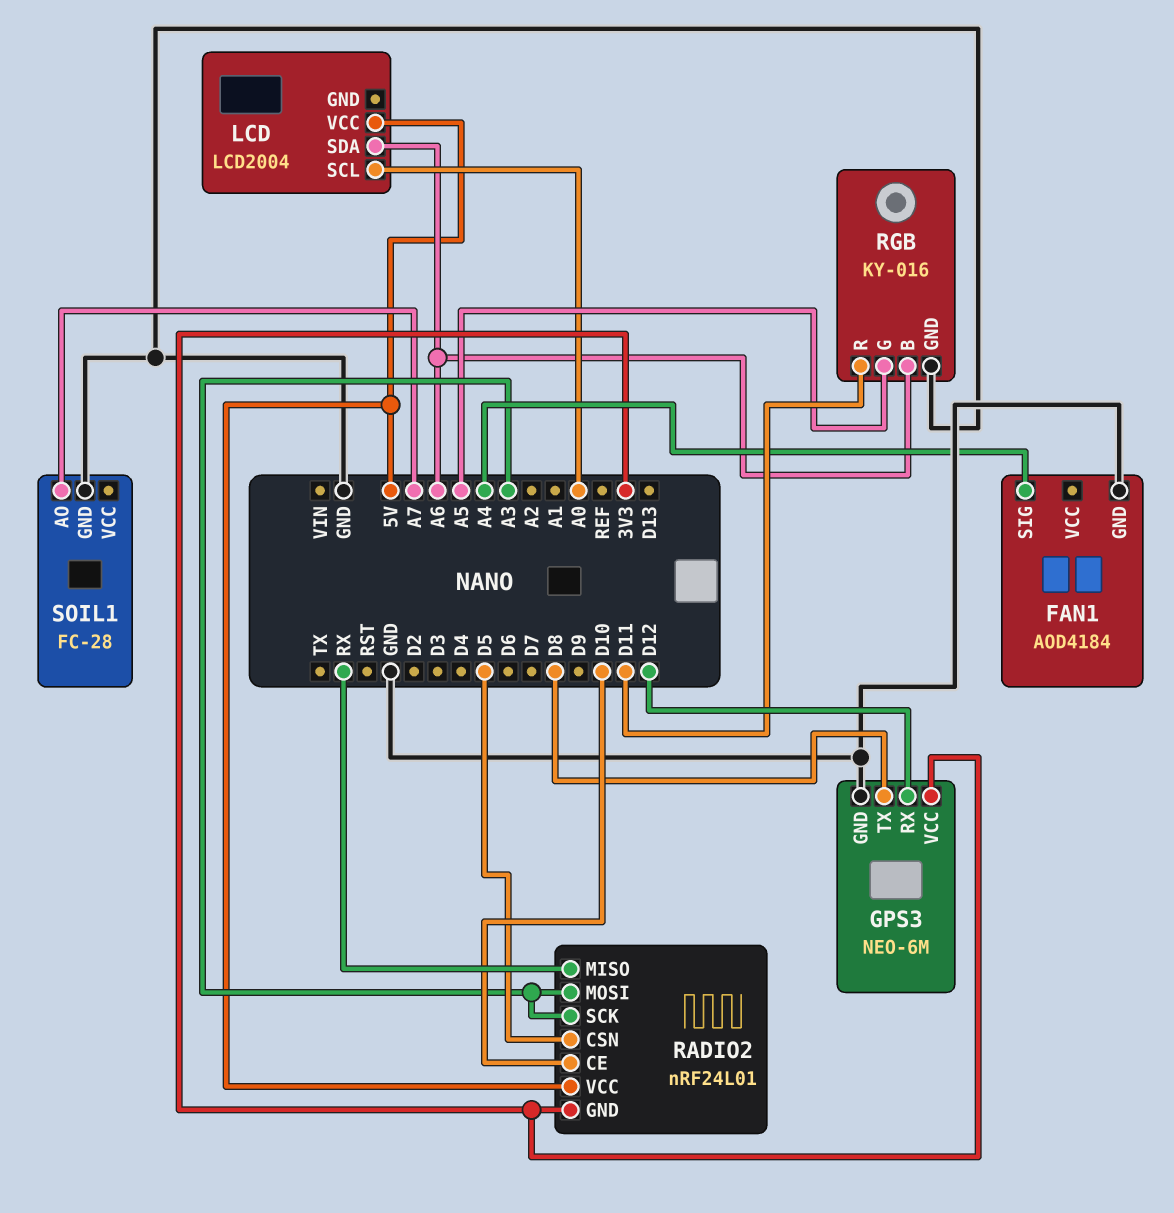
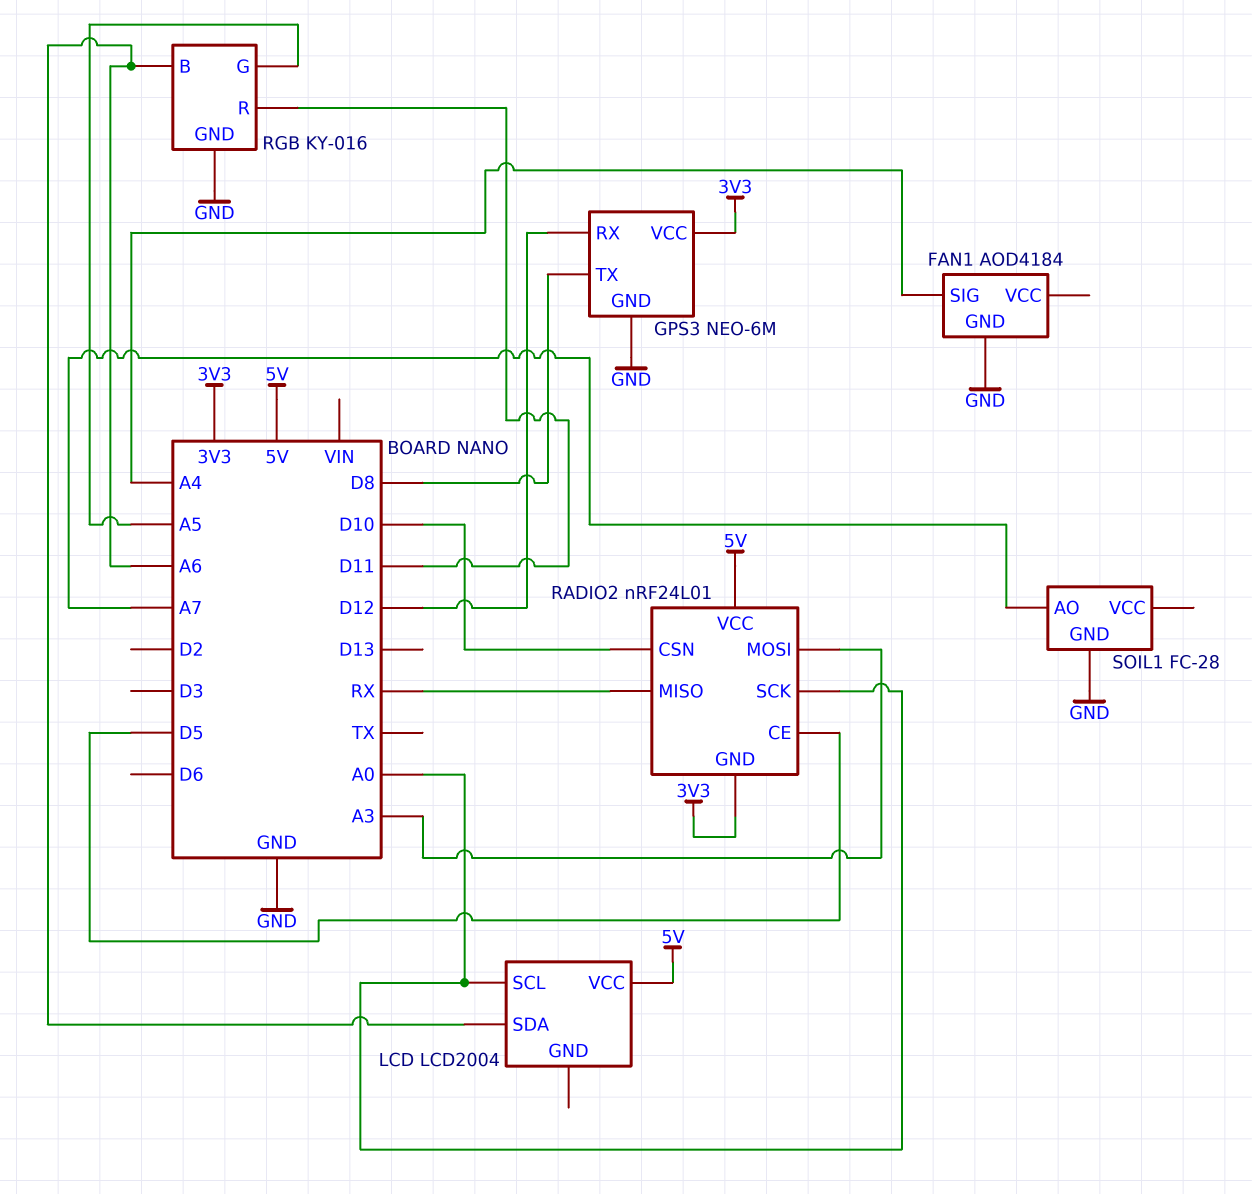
RADIO2 pin CE: D10 -> D5
RADIO2 pin CSN: D5 -> D10
RADIO2 pin SCK: A3 -> A0

